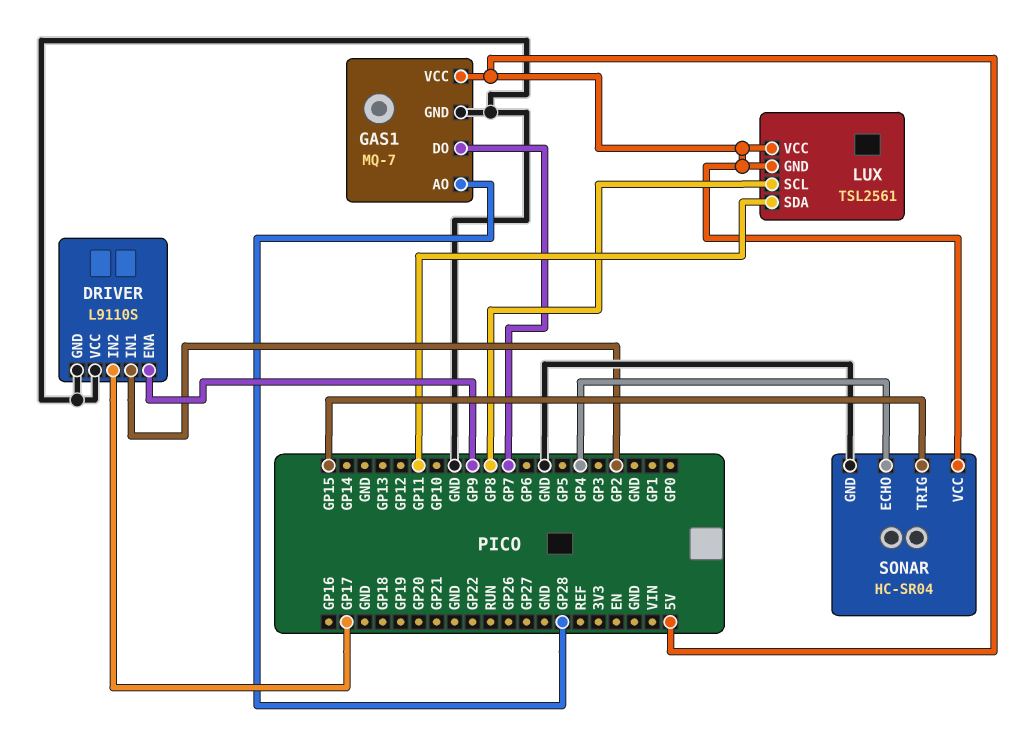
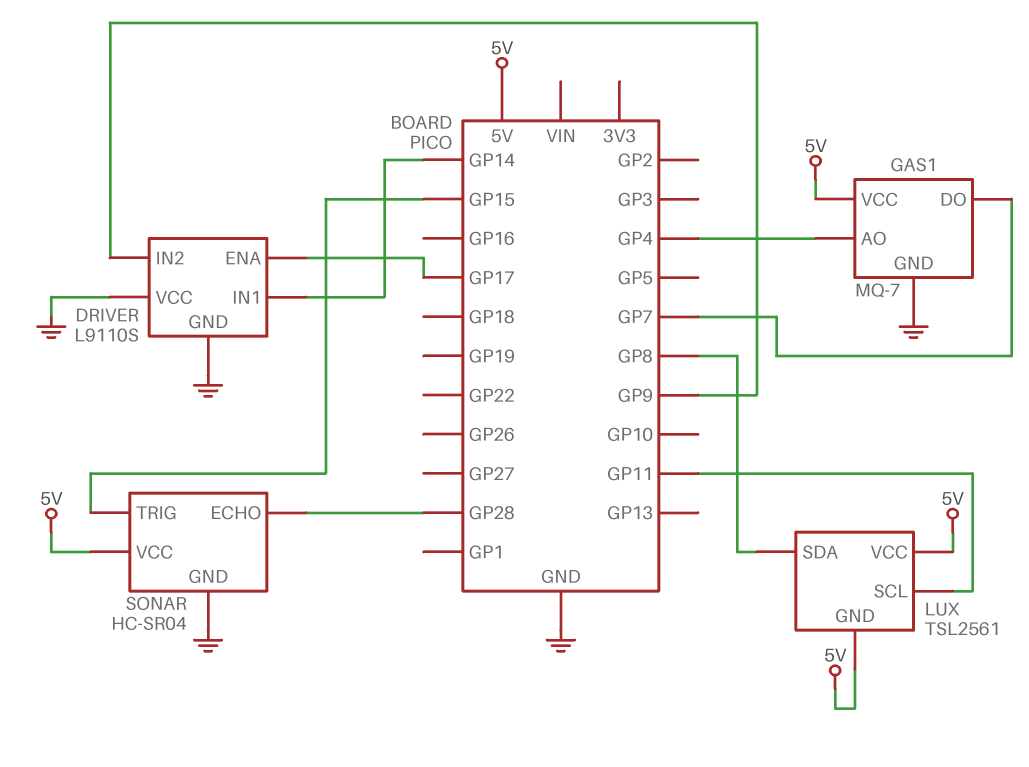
DRIVER pin ENA: GP9 -> GP17
DRIVER pin IN1: GP2 -> GP14
DRIVER pin IN2: GP17 -> GP9
GAS1 pin AO: GP28 -> GP4
LUX pin SCL: GP8 -> GP11
LUX pin SDA: GP11 -> GP8
SONAR pin ECHO: GP4 -> GP28

